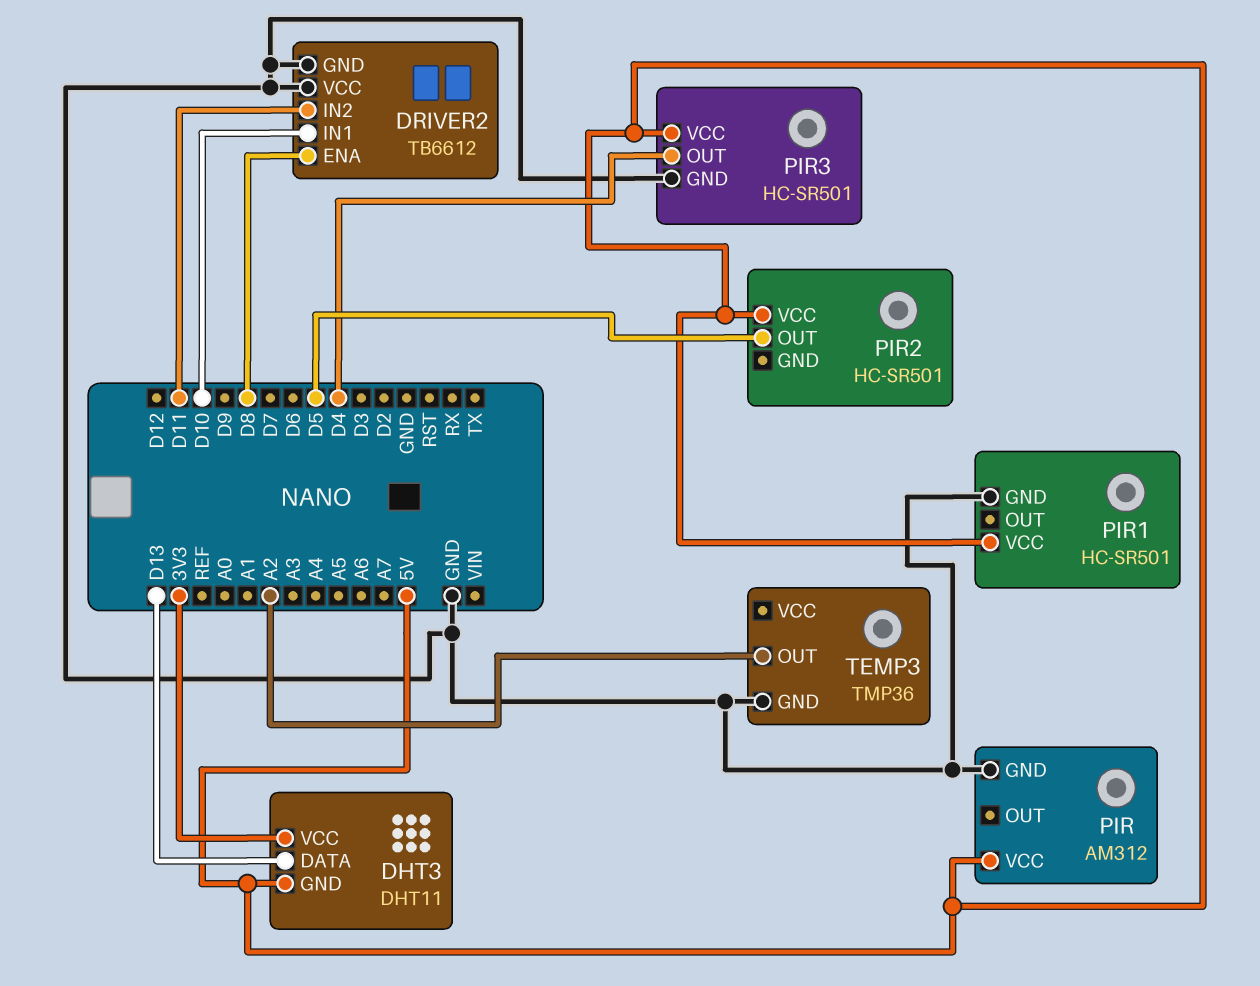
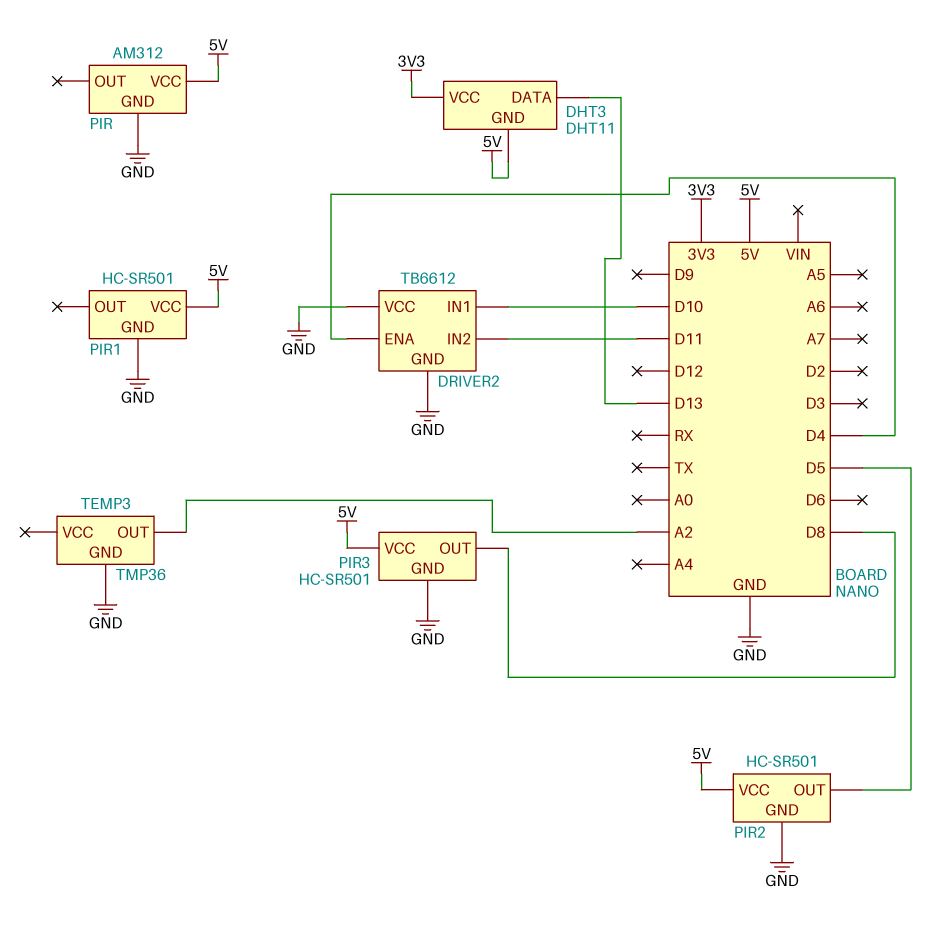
DRIVER2 pin ENA: D8 -> D4
PIR2 pin GND: none -> GND
PIR3 pin OUT: D4 -> D8

